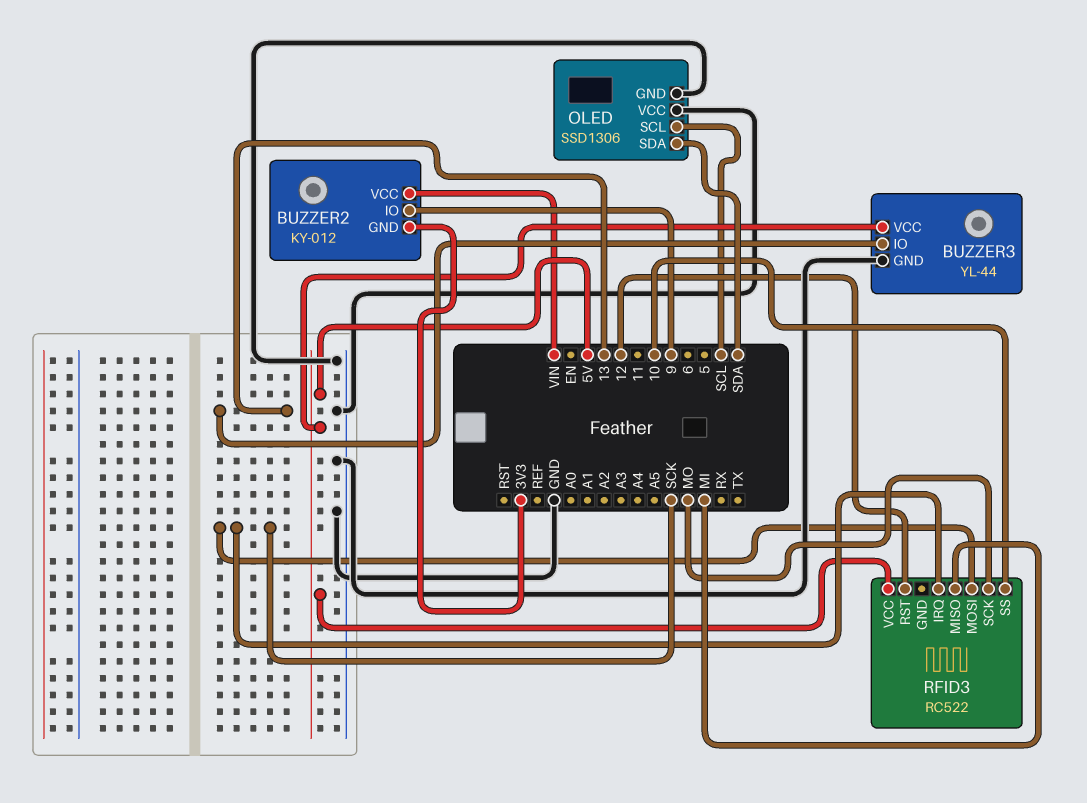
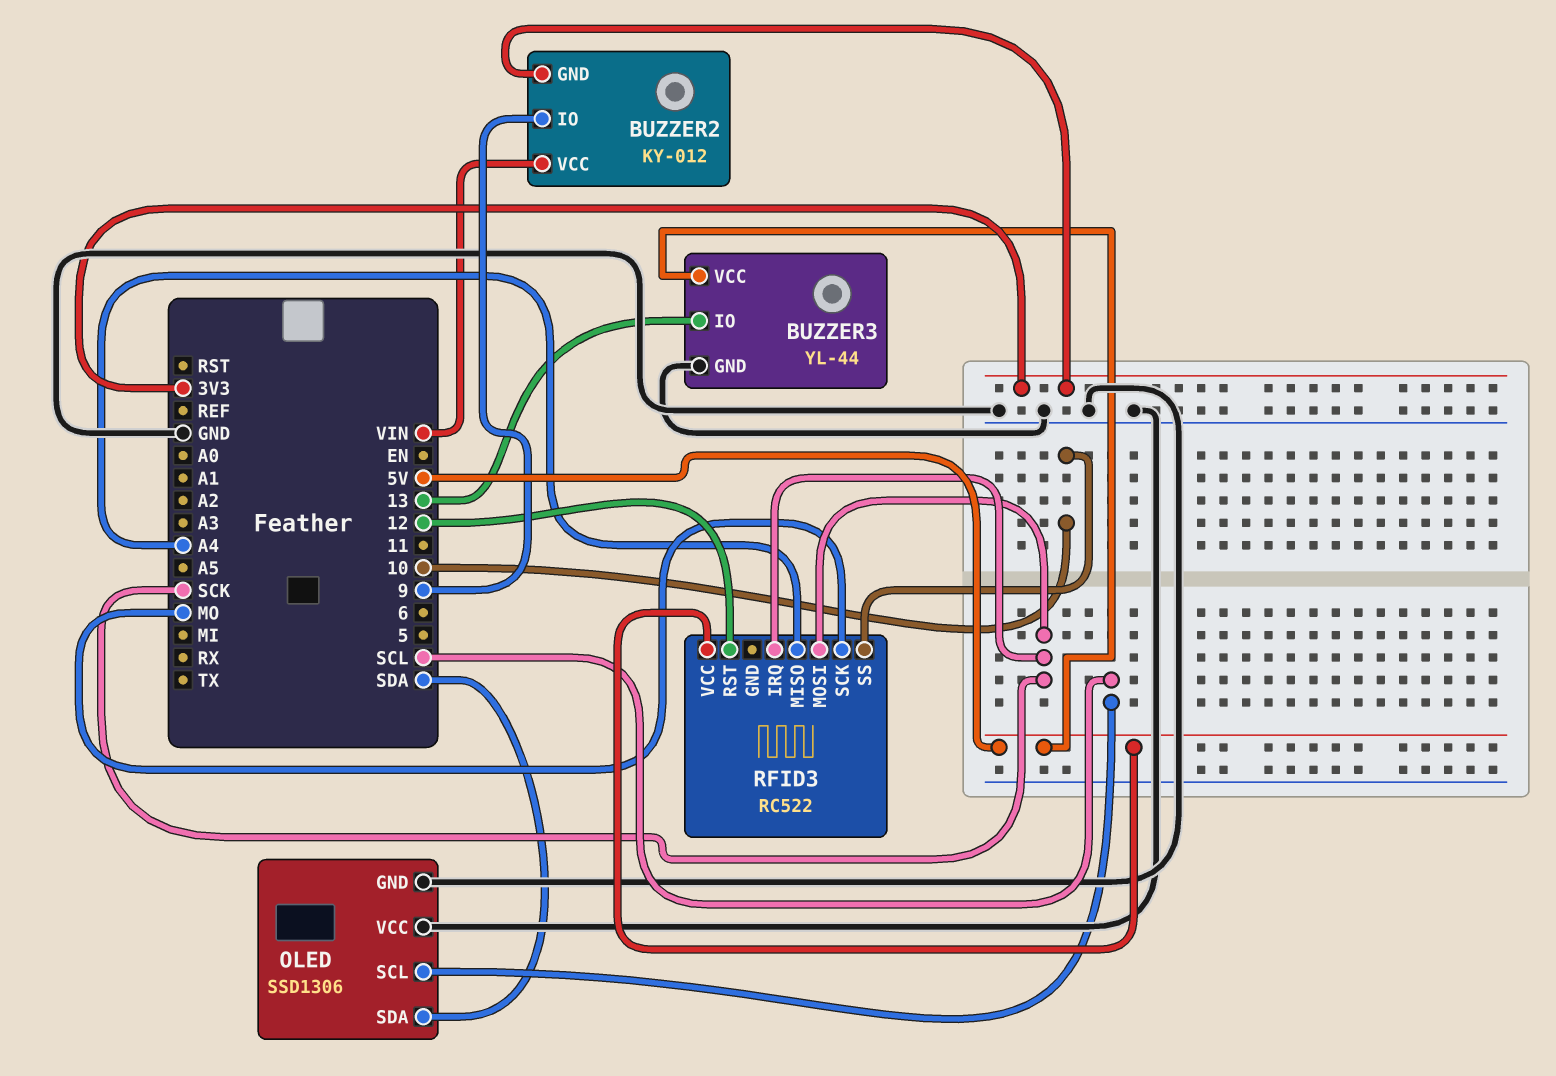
RFID3 pin MISO: MI -> A4

